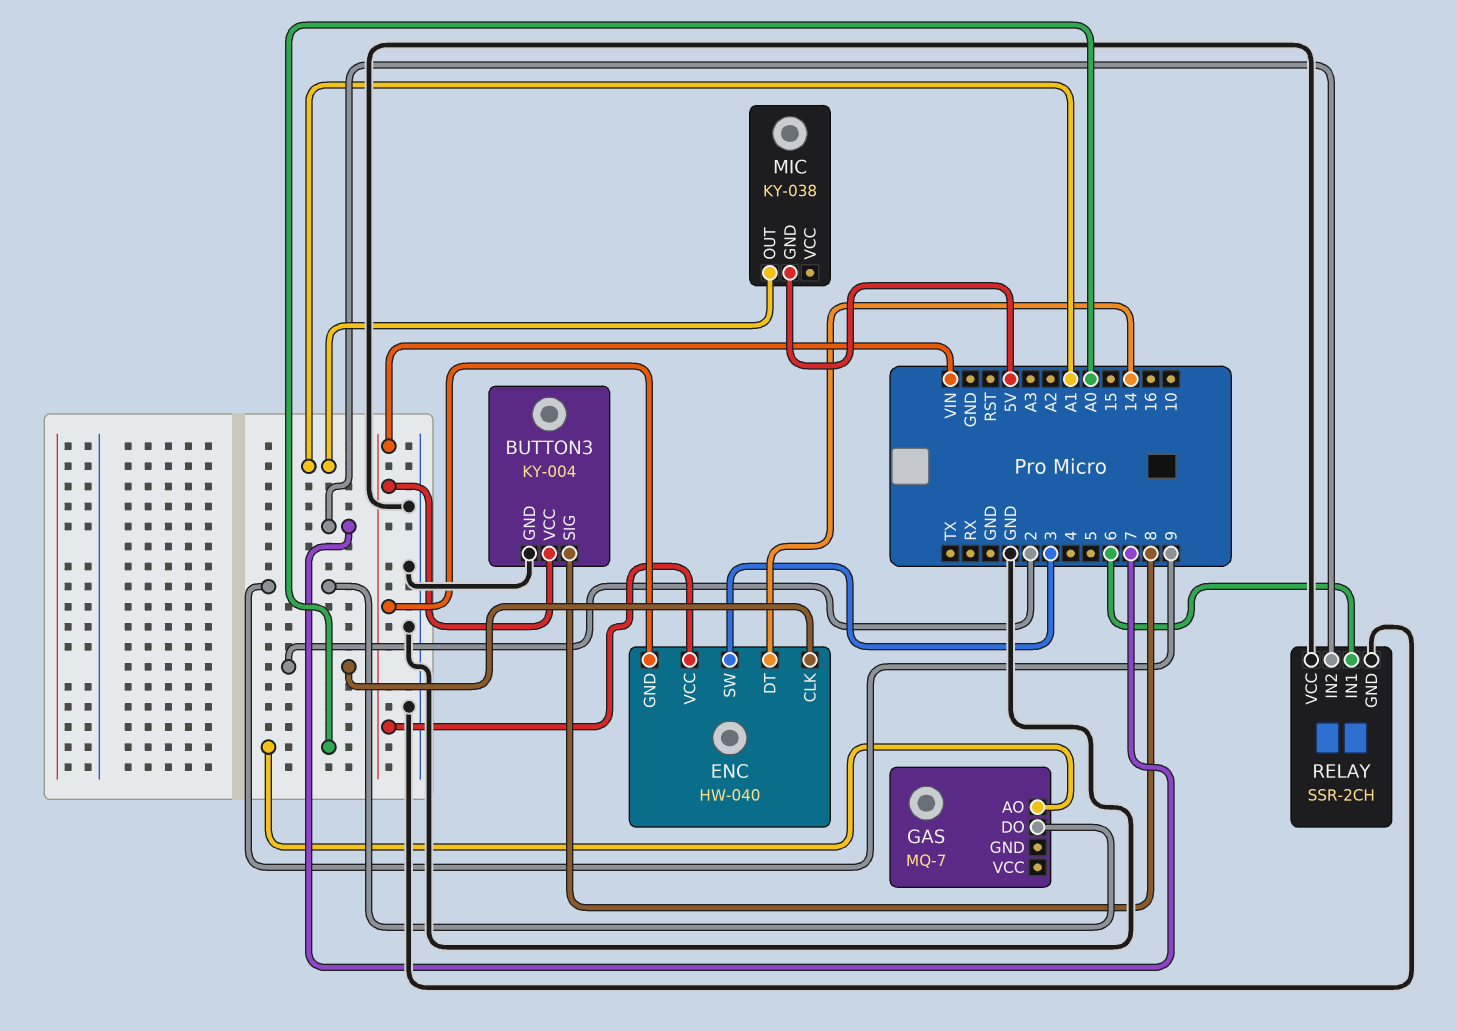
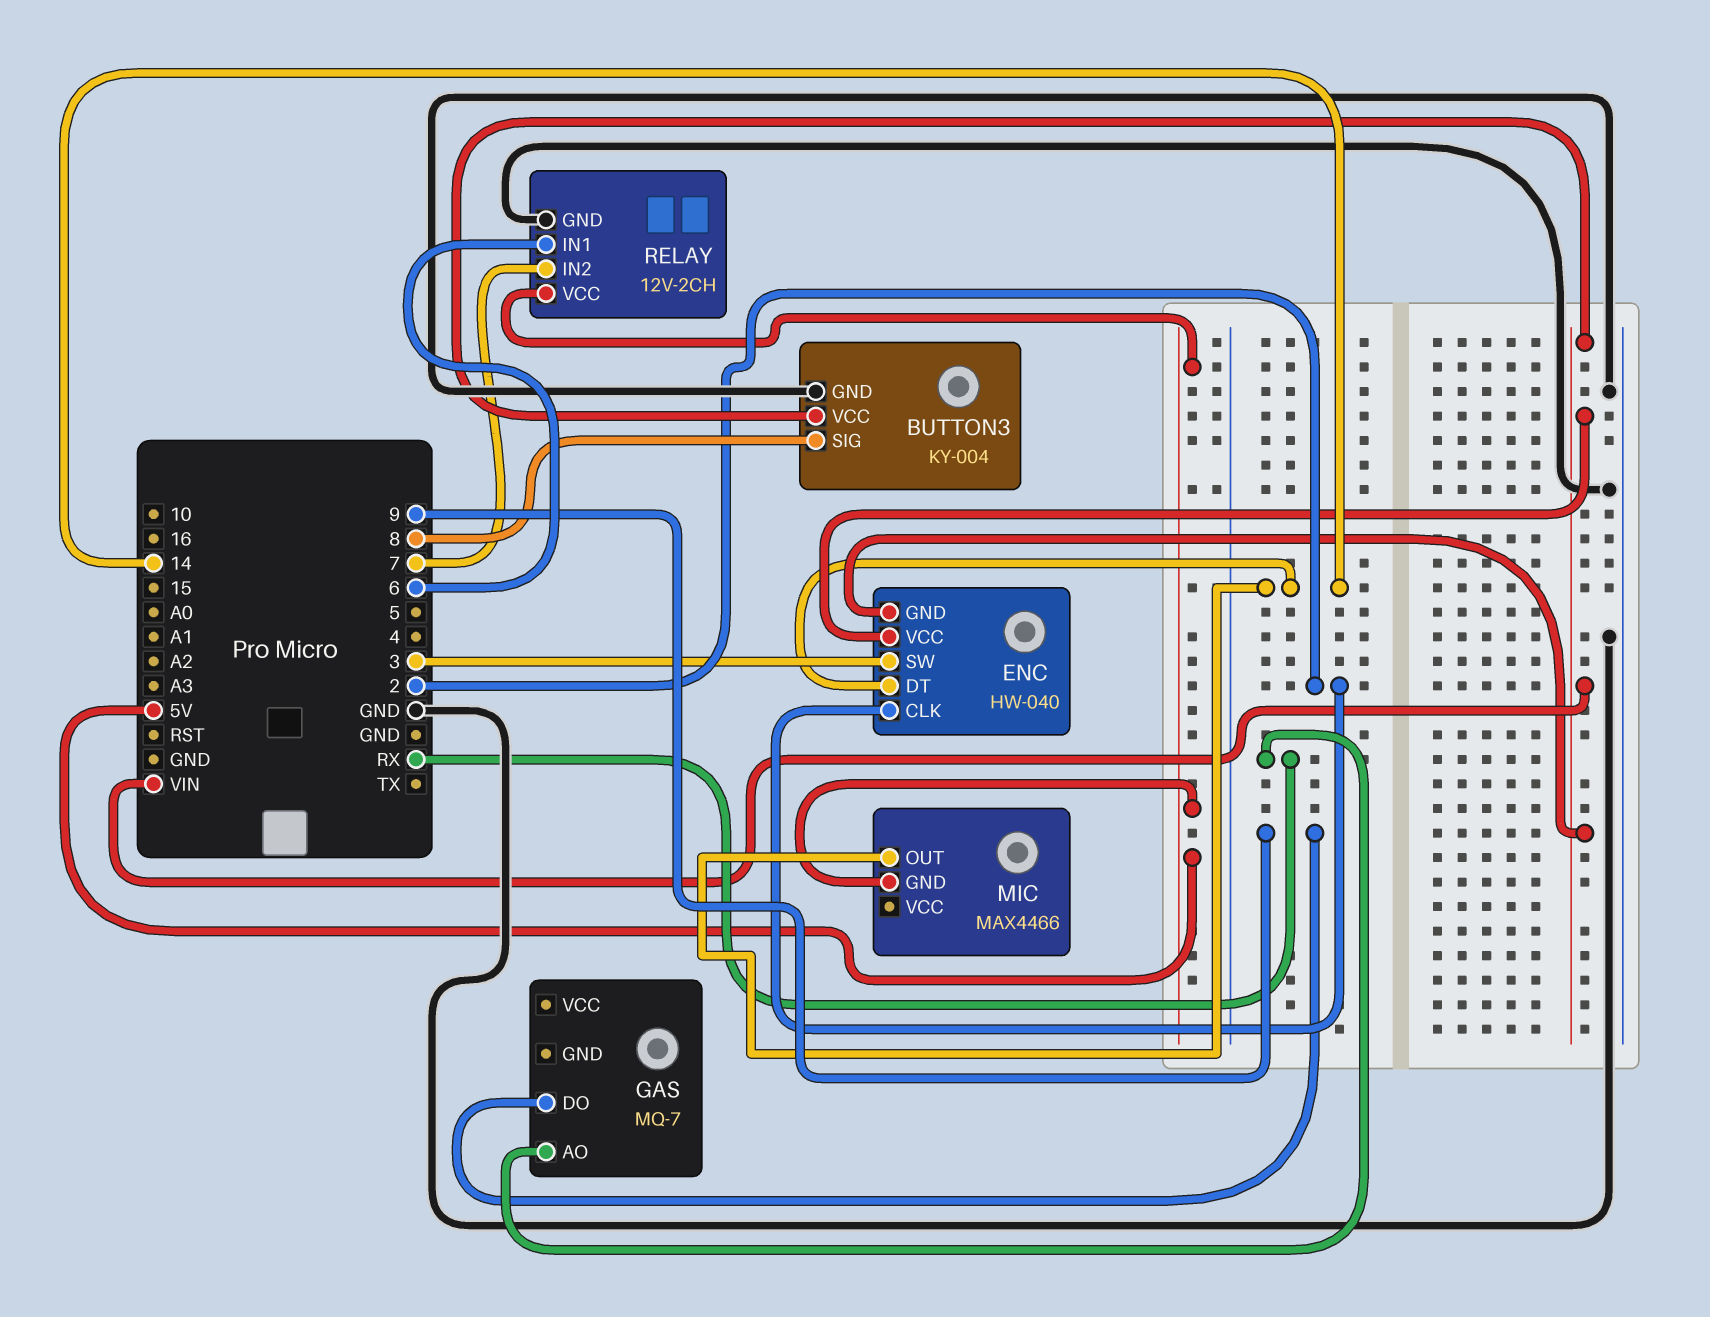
GAS pin AO: A0 -> RX
MIC: KY-038 -> MAX4466
MIC pin OUT: A1 -> 14
RELAY: SSR-2CH -> 12V-2CH
RELAY pin VCC: GND -> 5V

